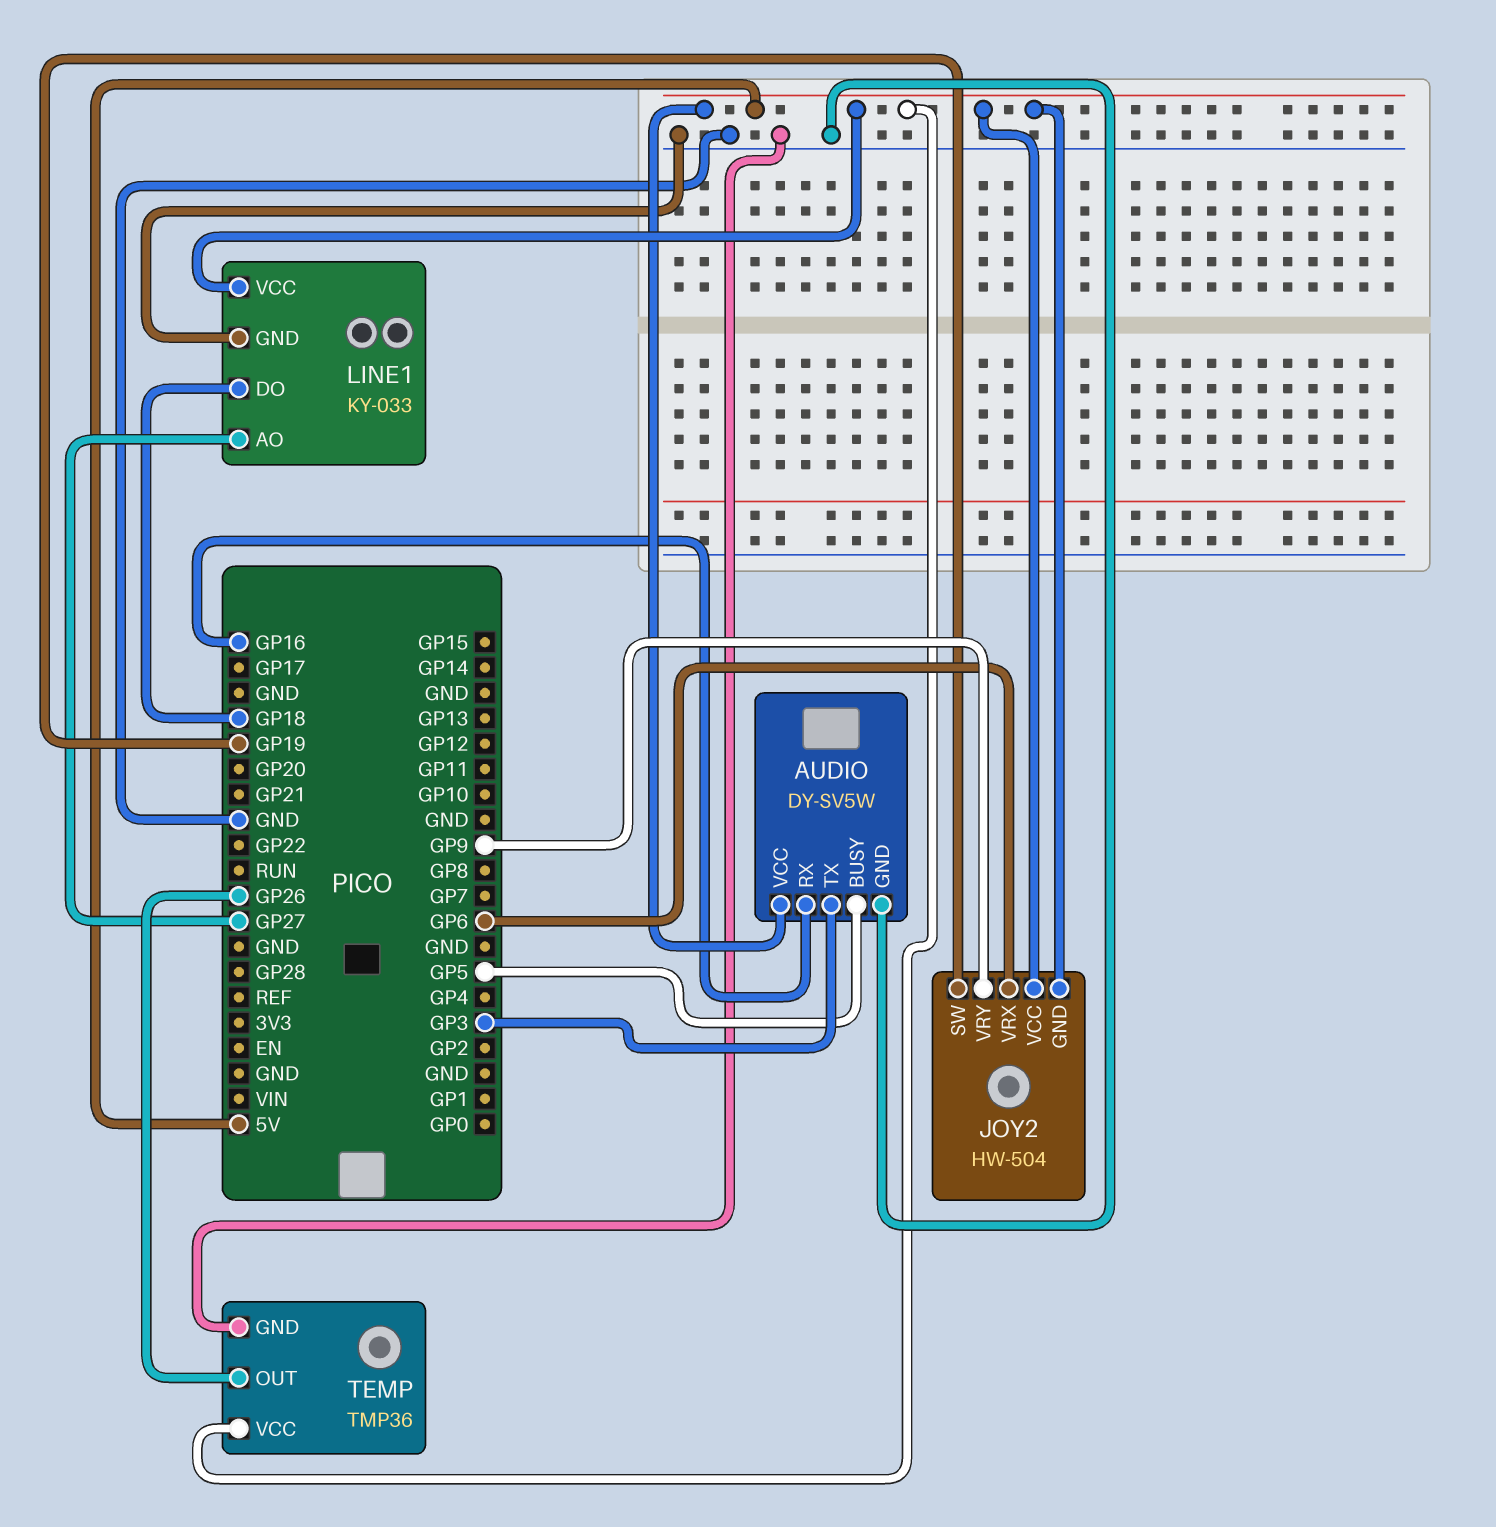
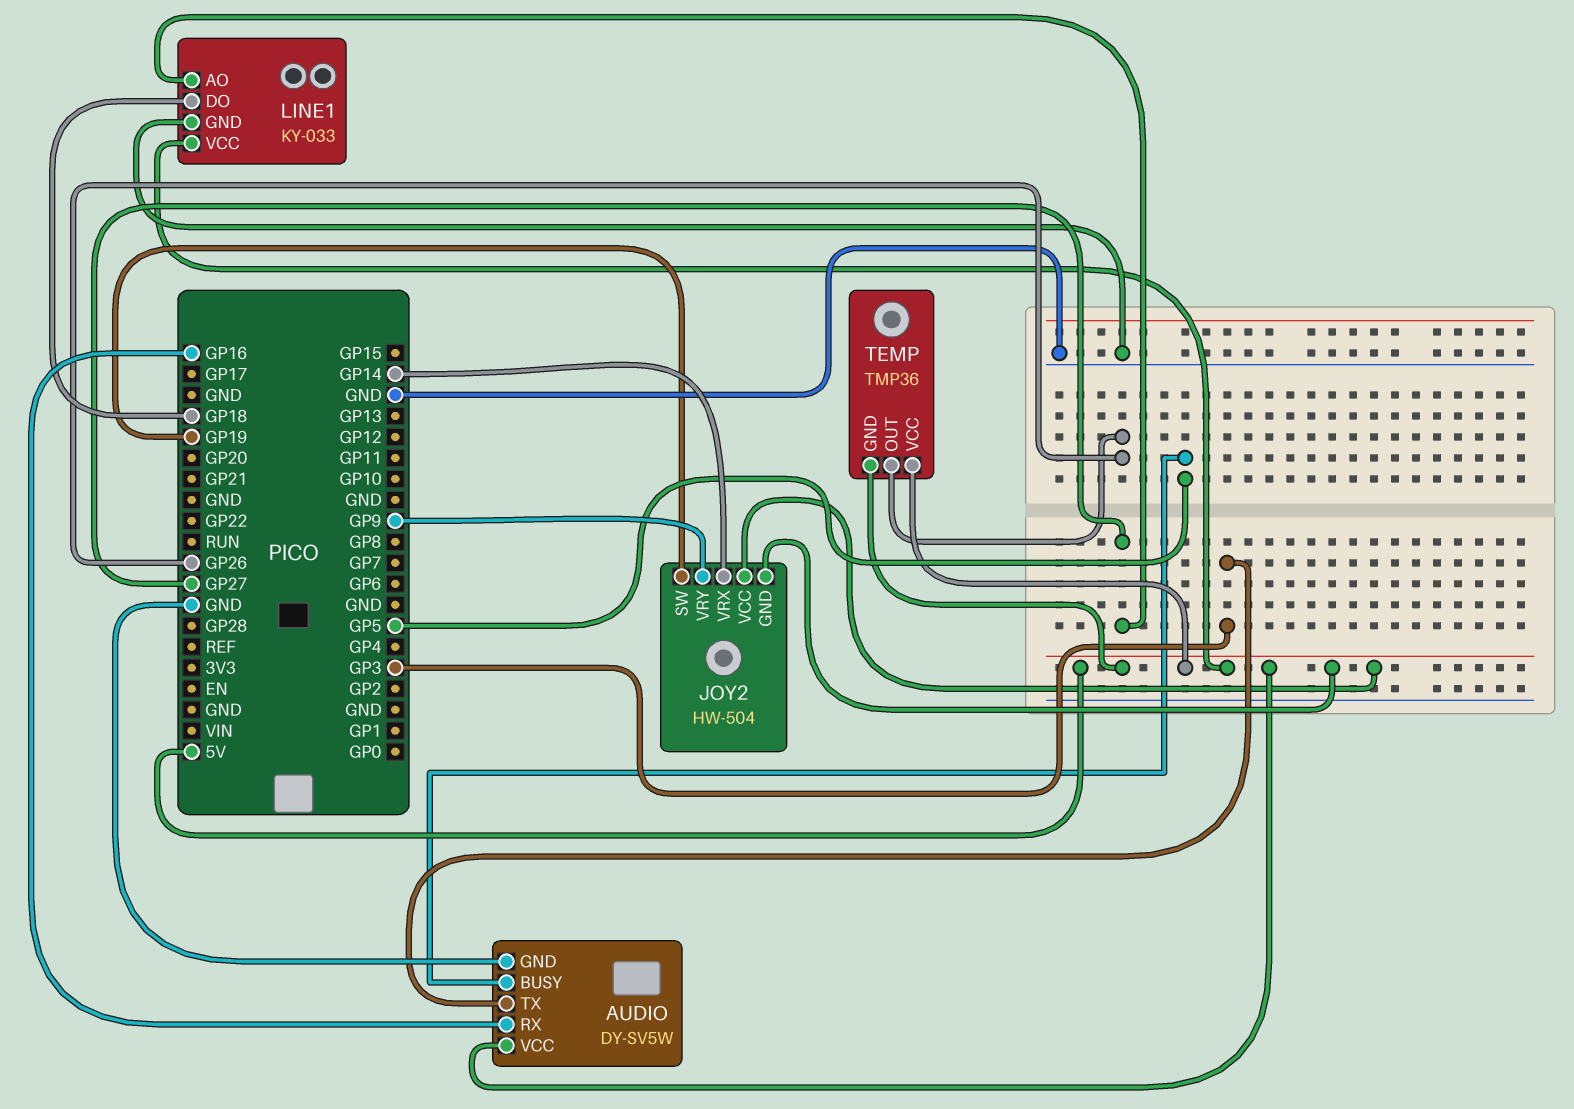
JOY2 pin VRX: GP6 -> GP14
TEMP pin GND: GND -> 5V

